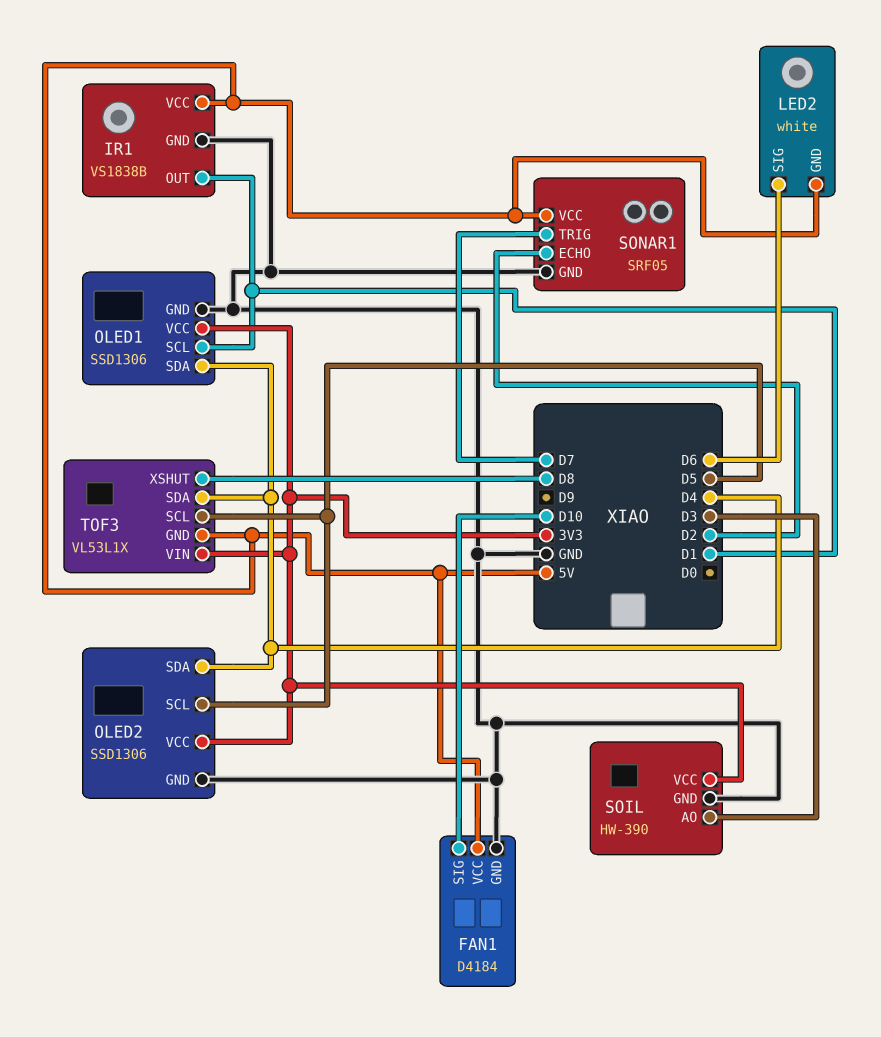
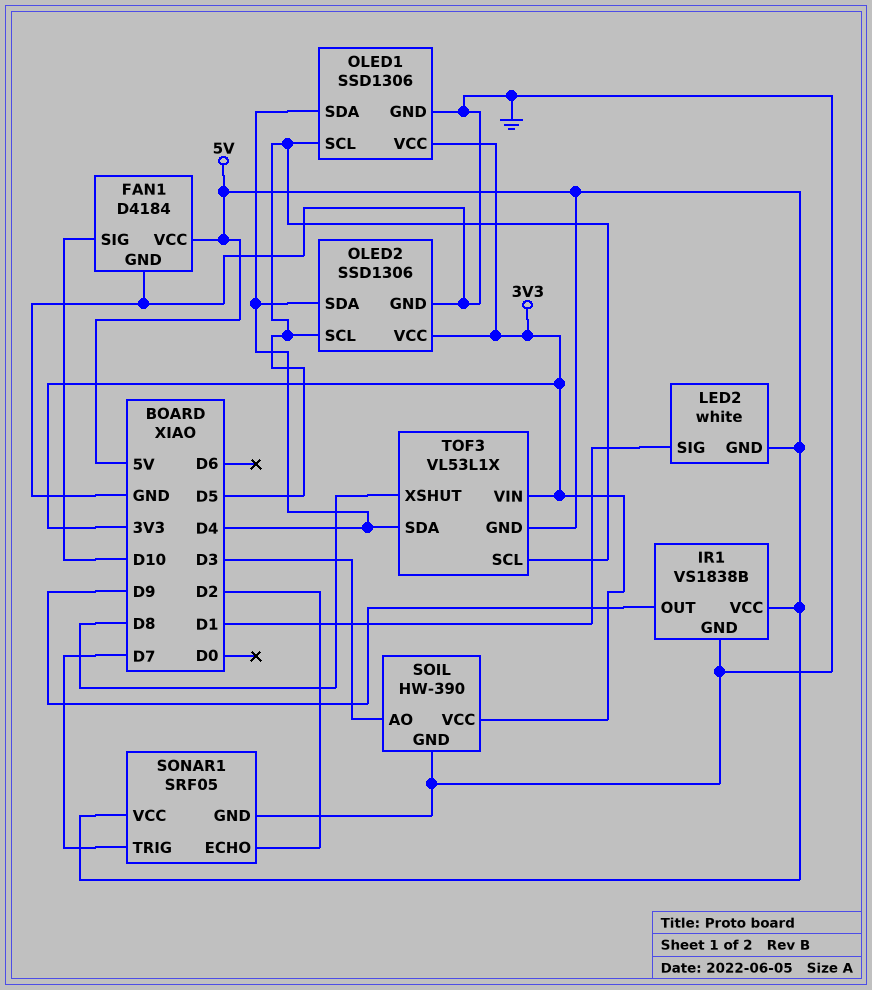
IR1 pin OUT: D1 -> D9
LED2 pin SIG: D6 -> D1
OLED1 pin SCL: D1 -> D5

